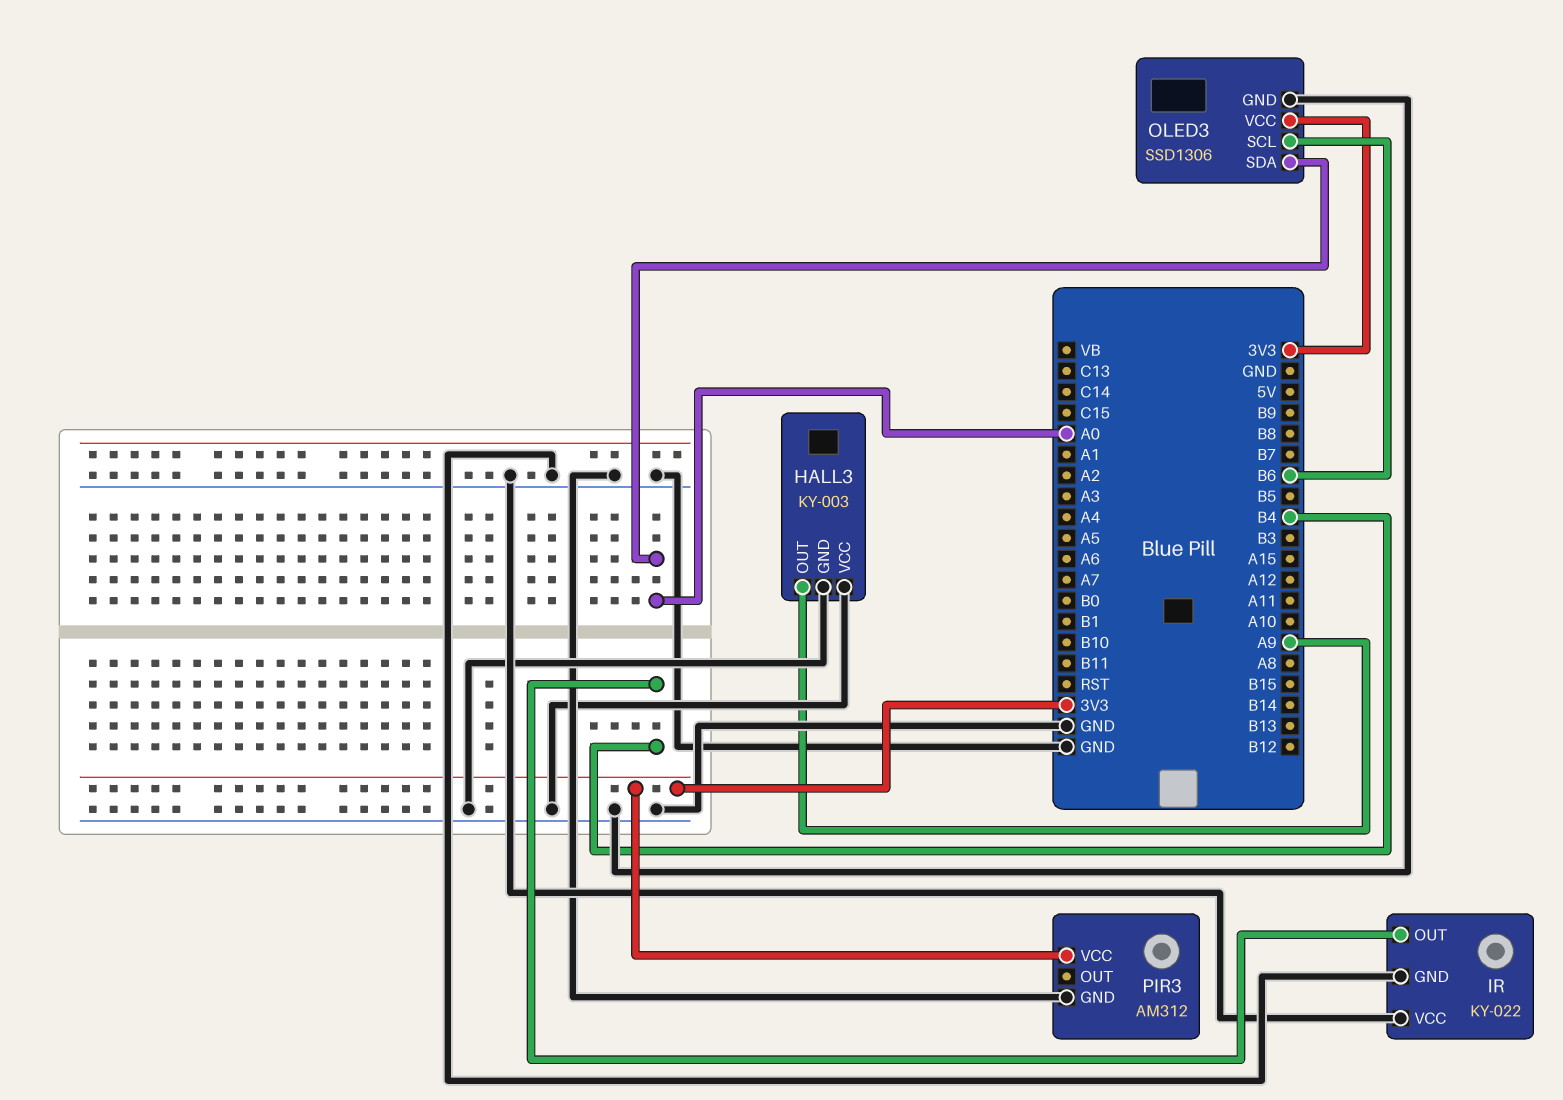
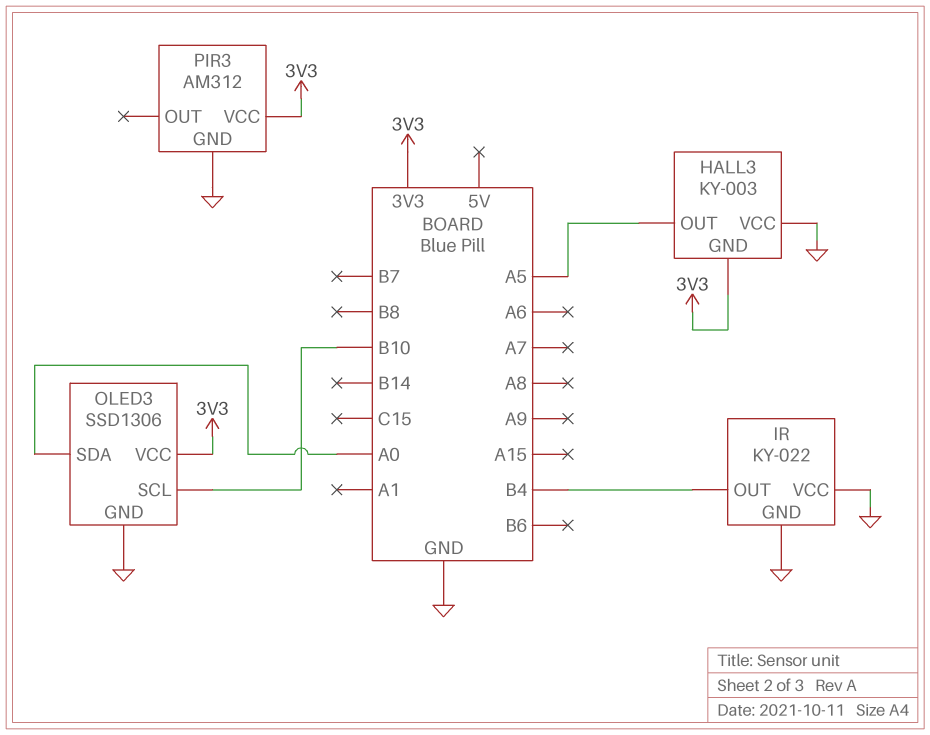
HALL3 pin GND: GND -> 3V3
HALL3 pin OUT: A9 -> A5
OLED3 pin SCL: B6 -> B10

